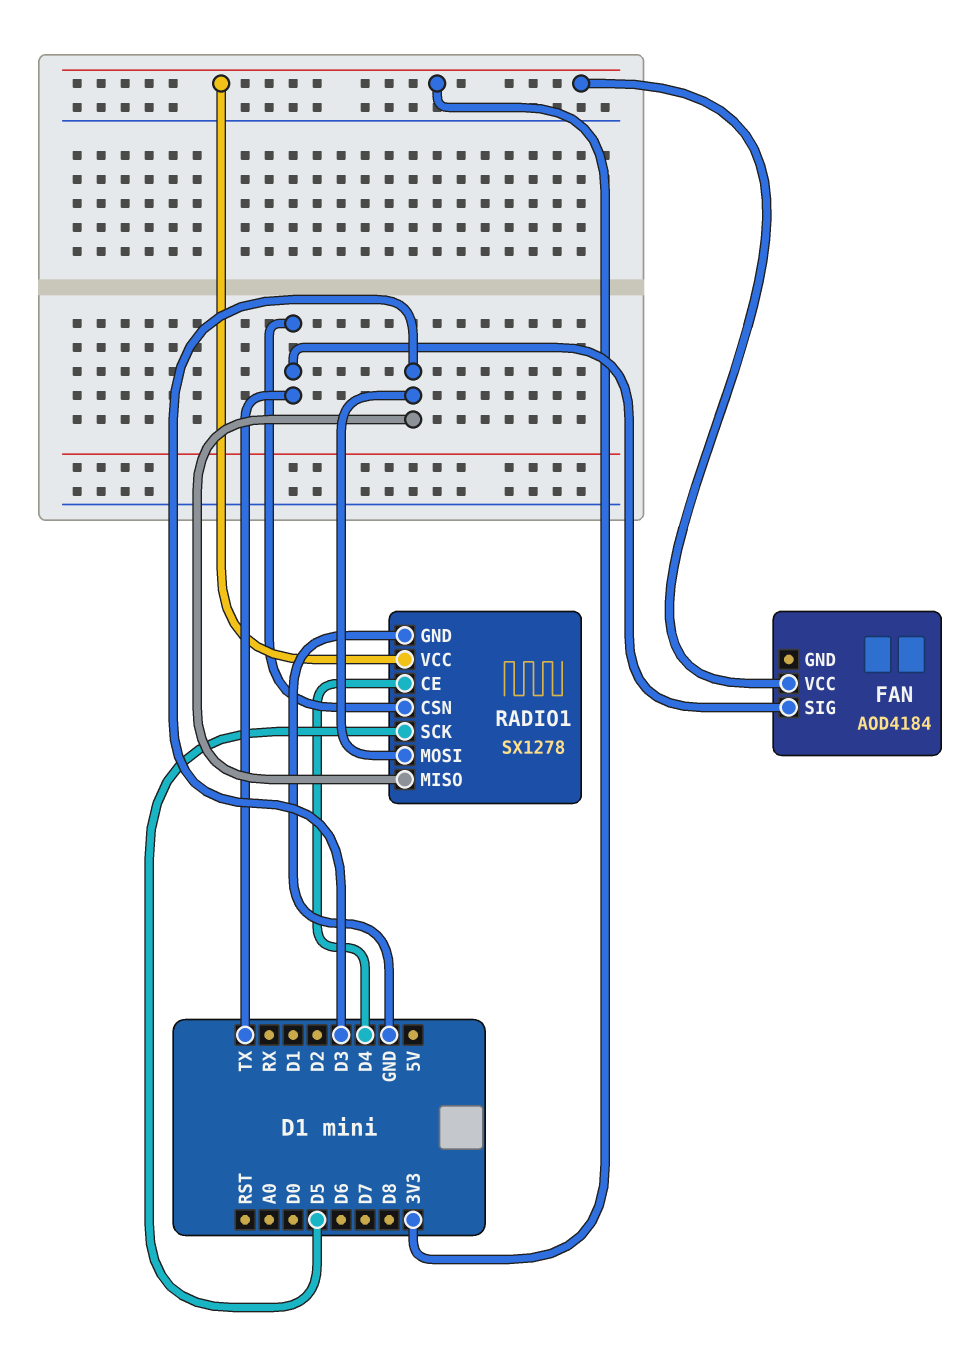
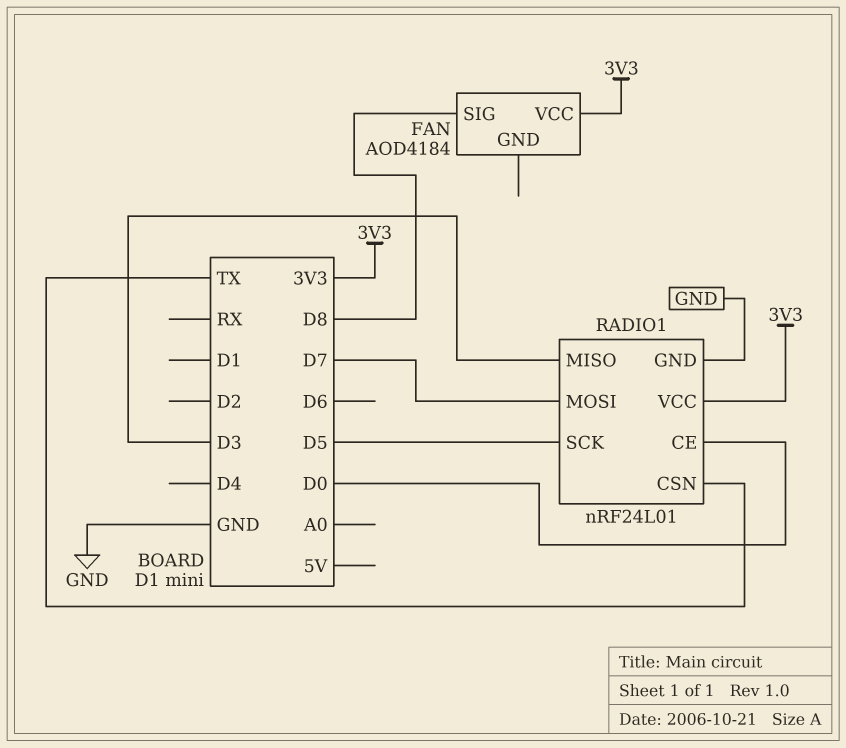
FAN pin SIG: TX -> D8
RADIO1: SX1278 -> nRF24L01
RADIO1 pin CE: D4 -> D0
RADIO1 pin MOSI: D3 -> D7

